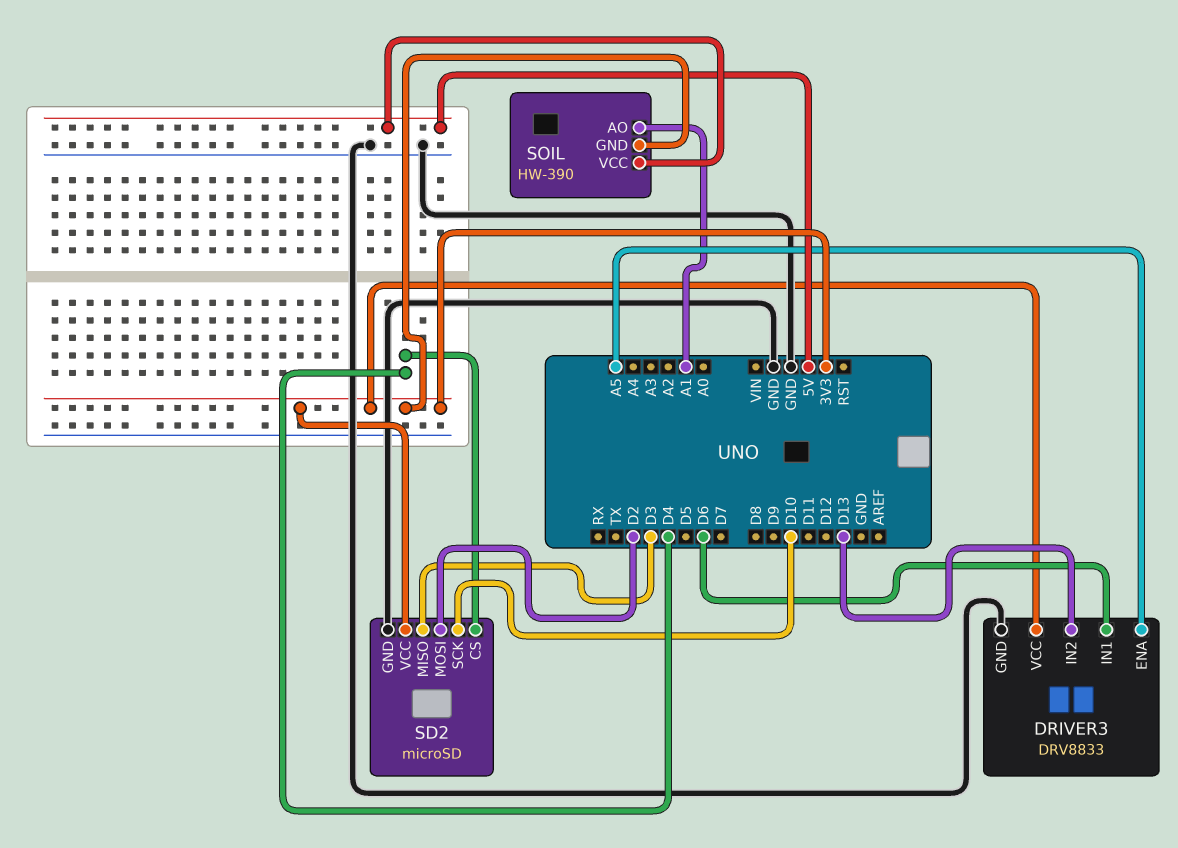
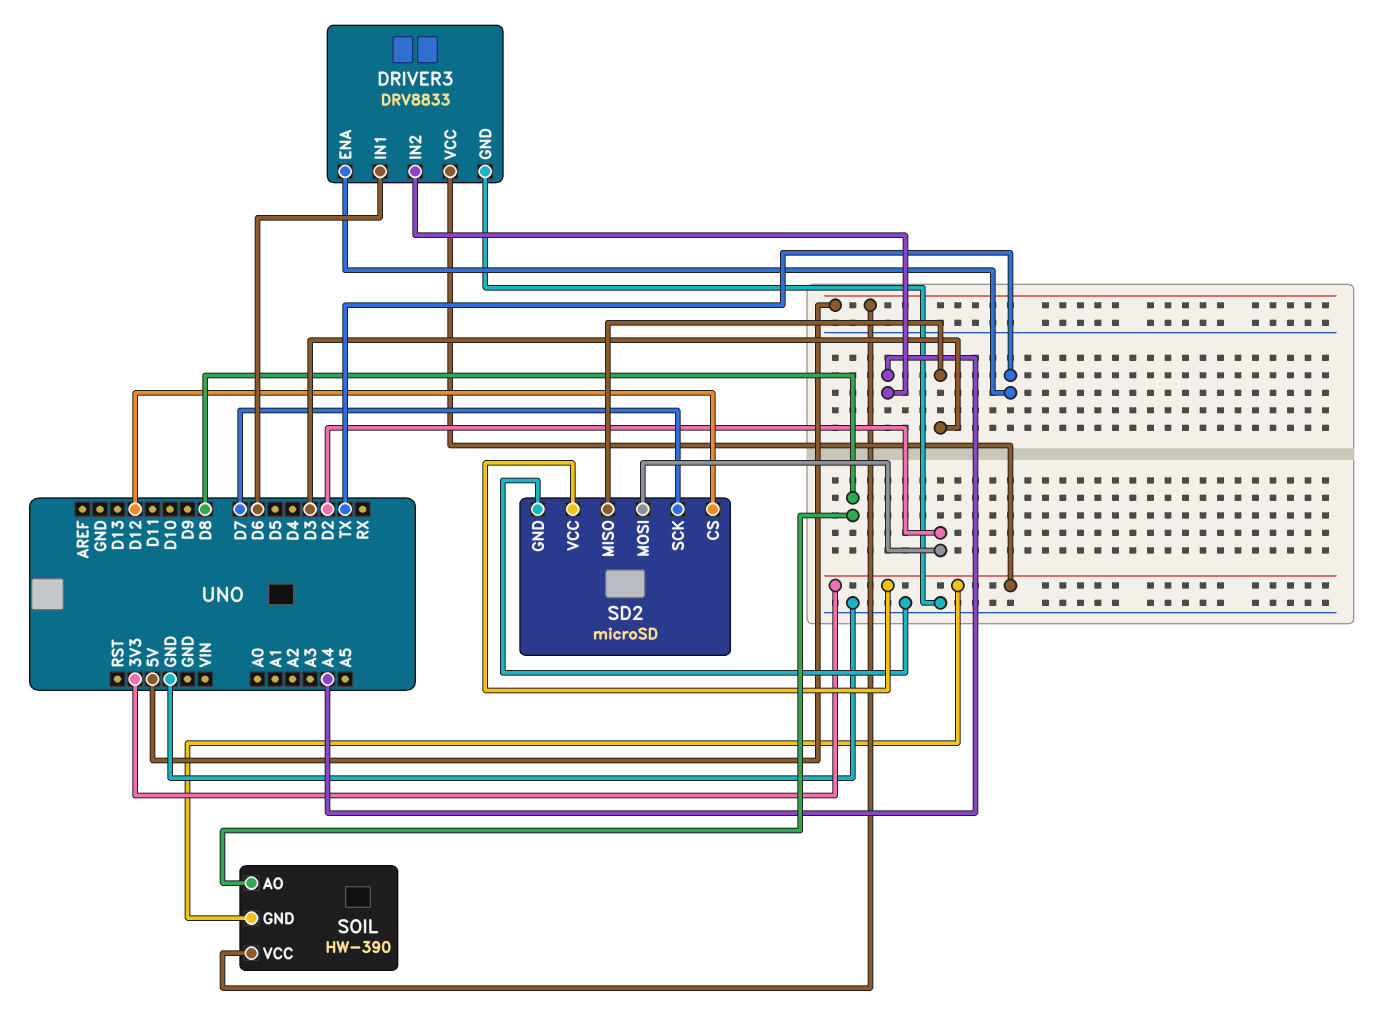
DRIVER3 pin ENA: A5 -> TX
DRIVER3 pin IN2: D13 -> A4
SD2 pin CS: D4 -> D12
SD2 pin SCK: D10 -> D7
SOIL pin AO: A1 -> D8

